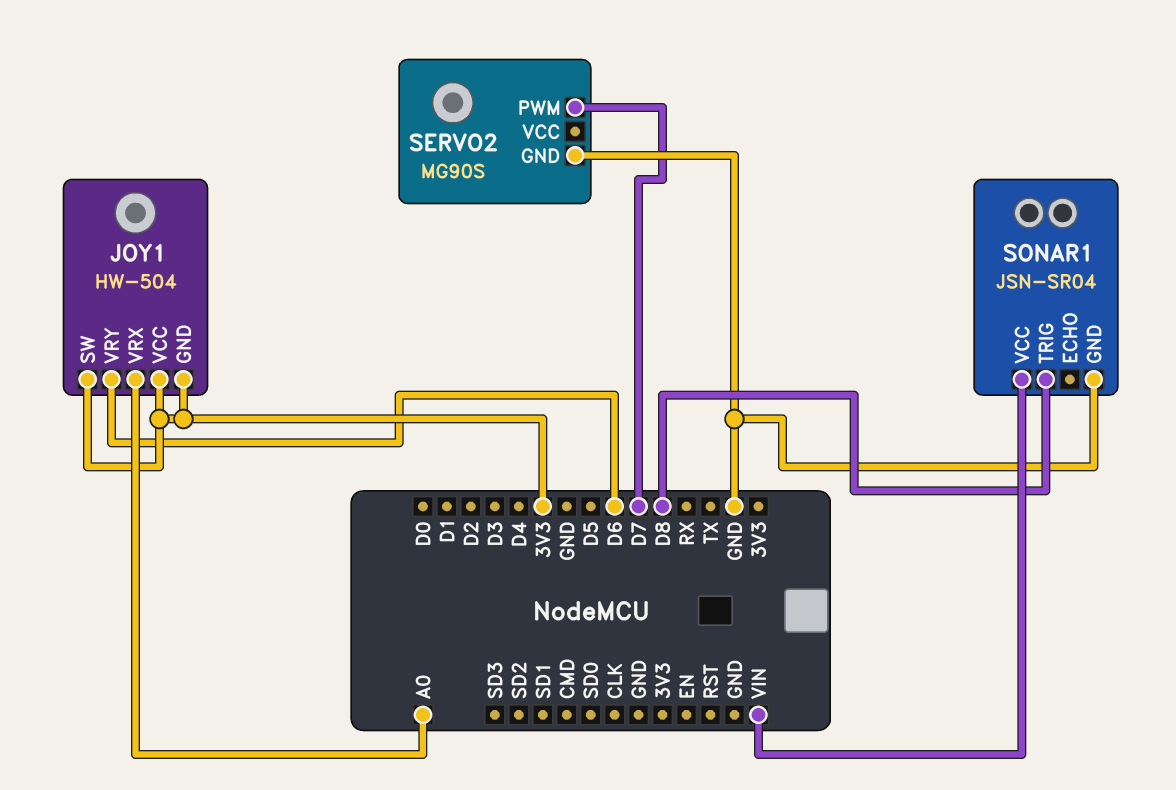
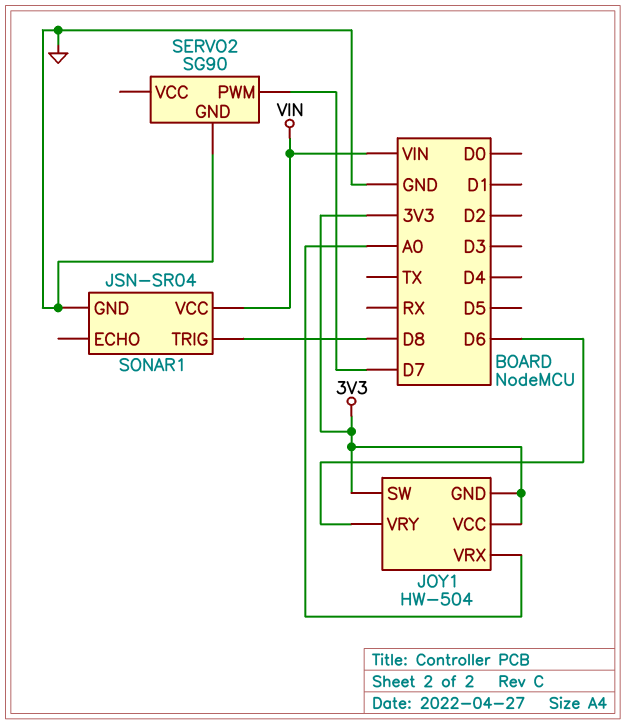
SERVO2: MG90S -> SG90

